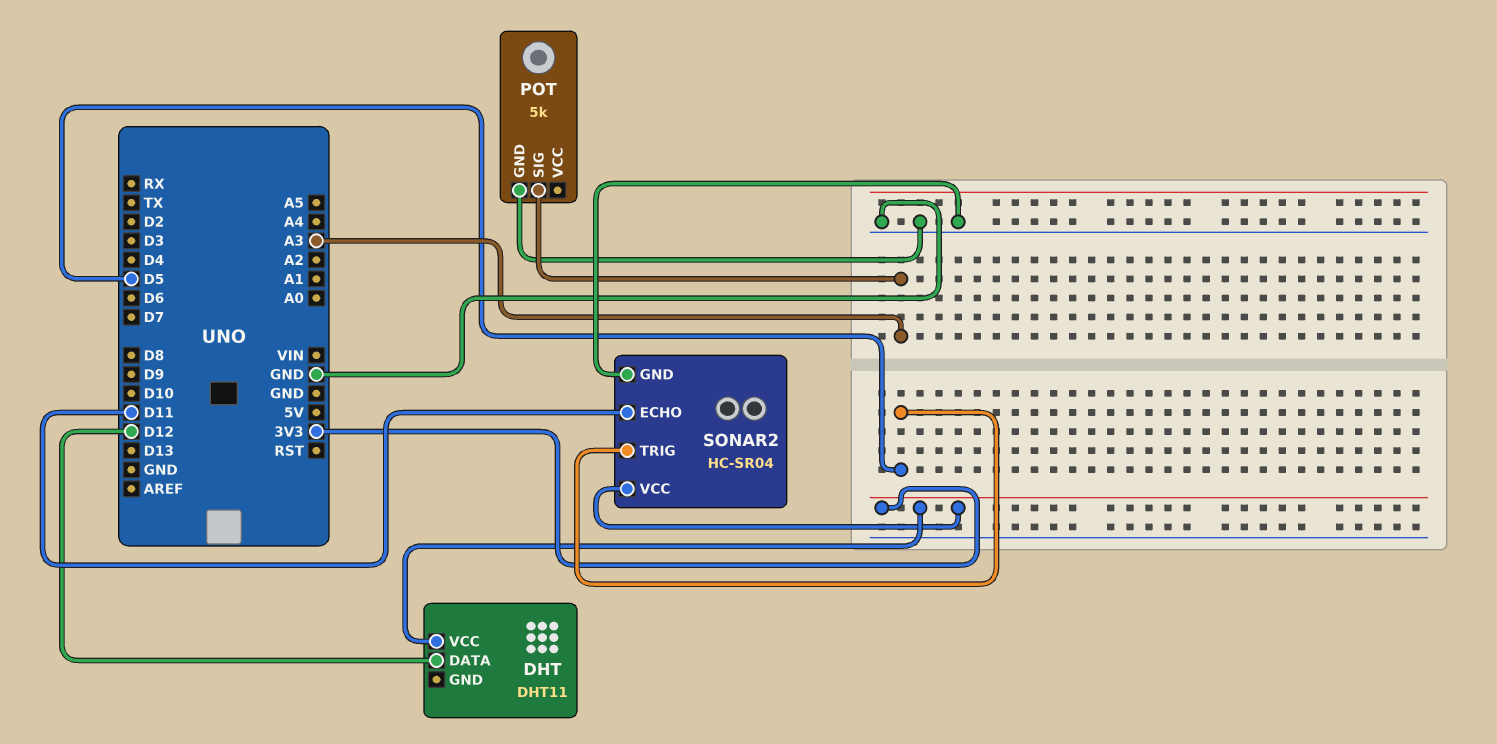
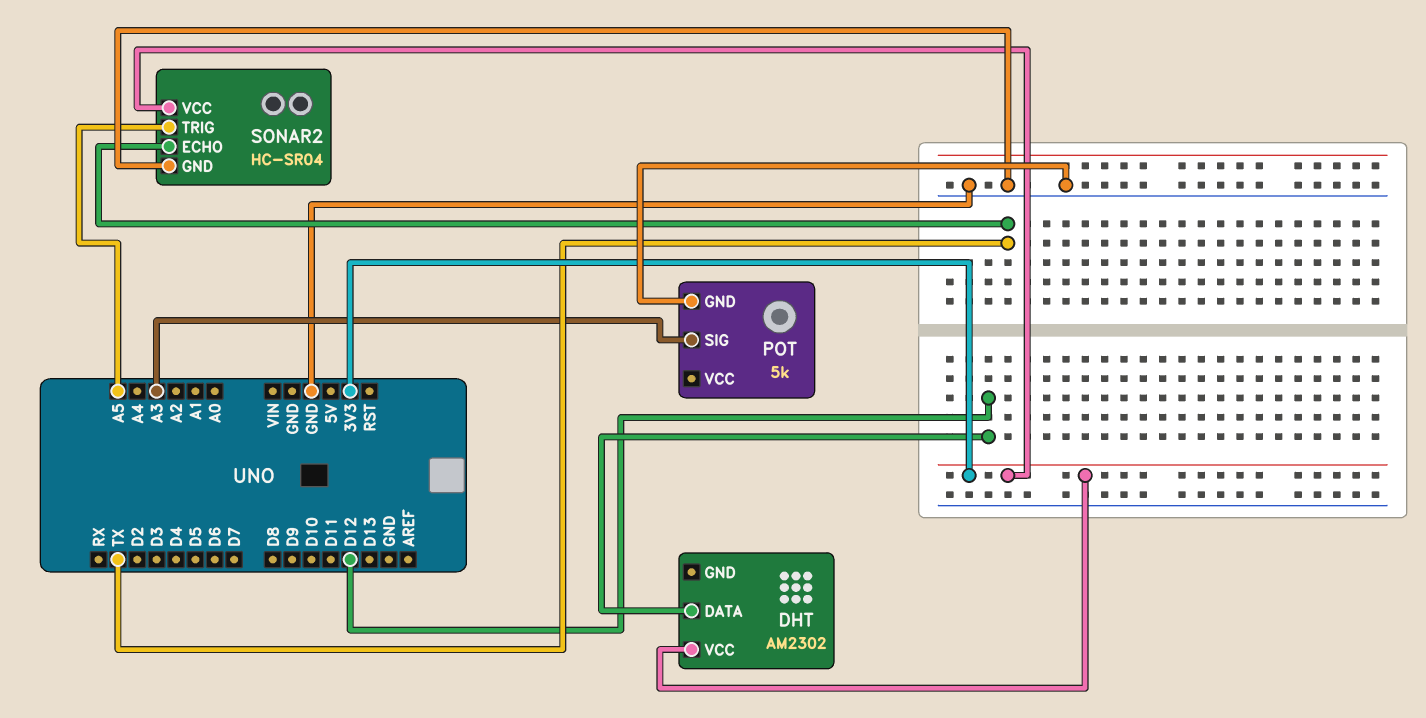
DHT: DHT11 -> AM2302
SONAR2 pin ECHO: D11 -> TX
SONAR2 pin TRIG: D5 -> A5

